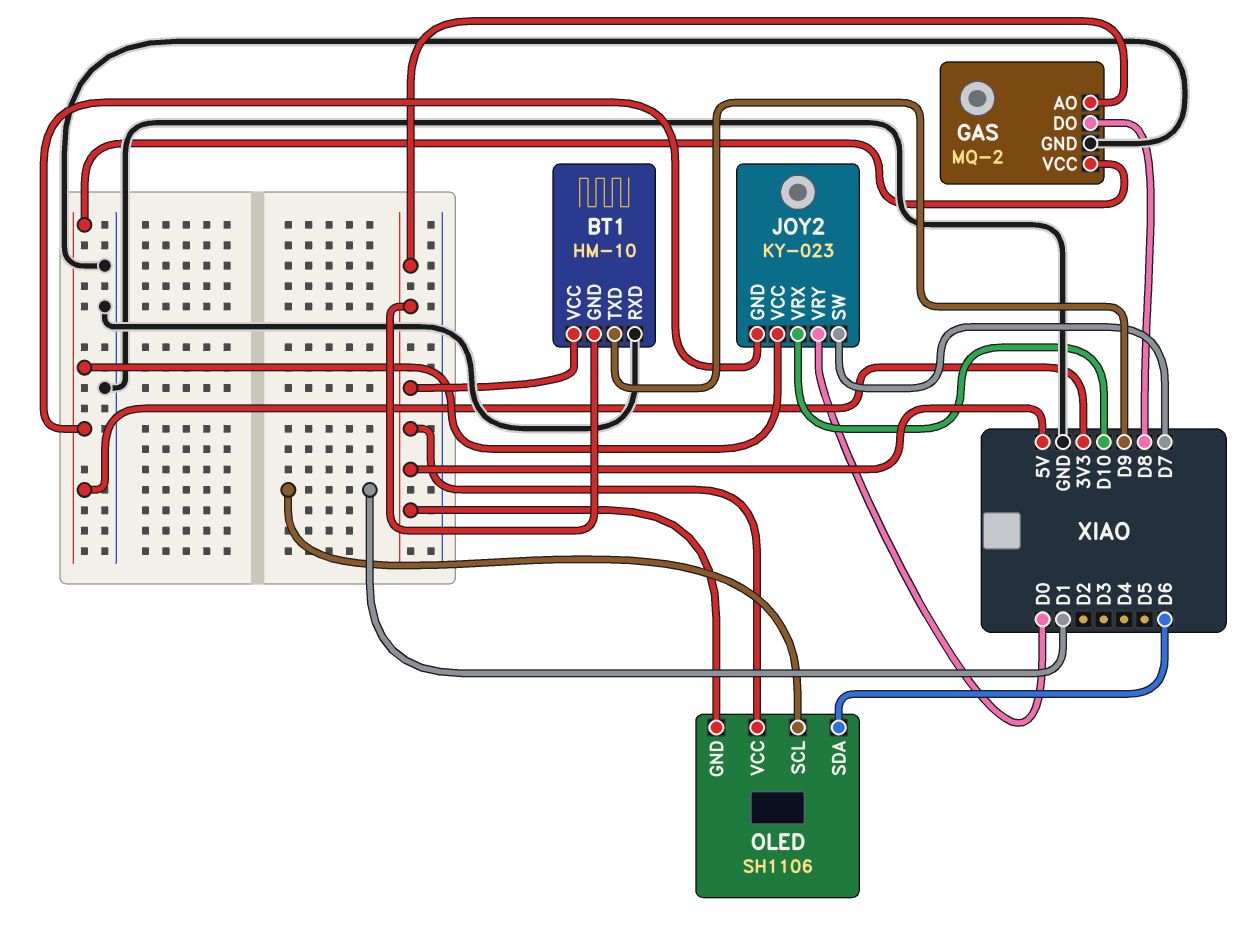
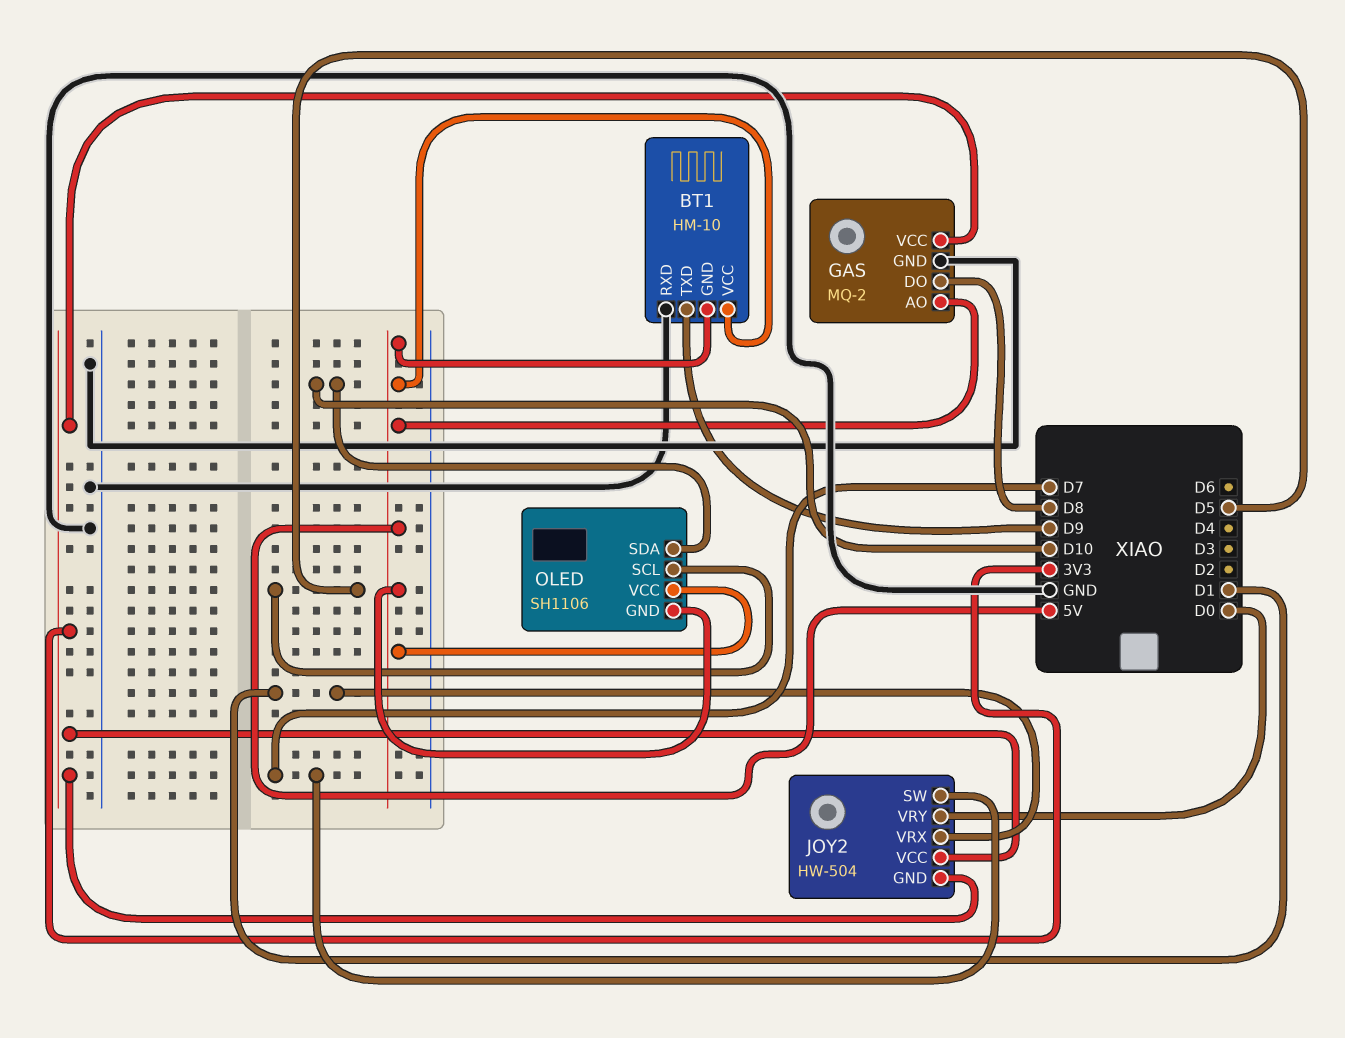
JOY2: KY-023 -> HW-504
JOY2 pin VRX: D10 -> D1
OLED pin SCL: D1 -> D5
OLED pin SDA: D6 -> D10

